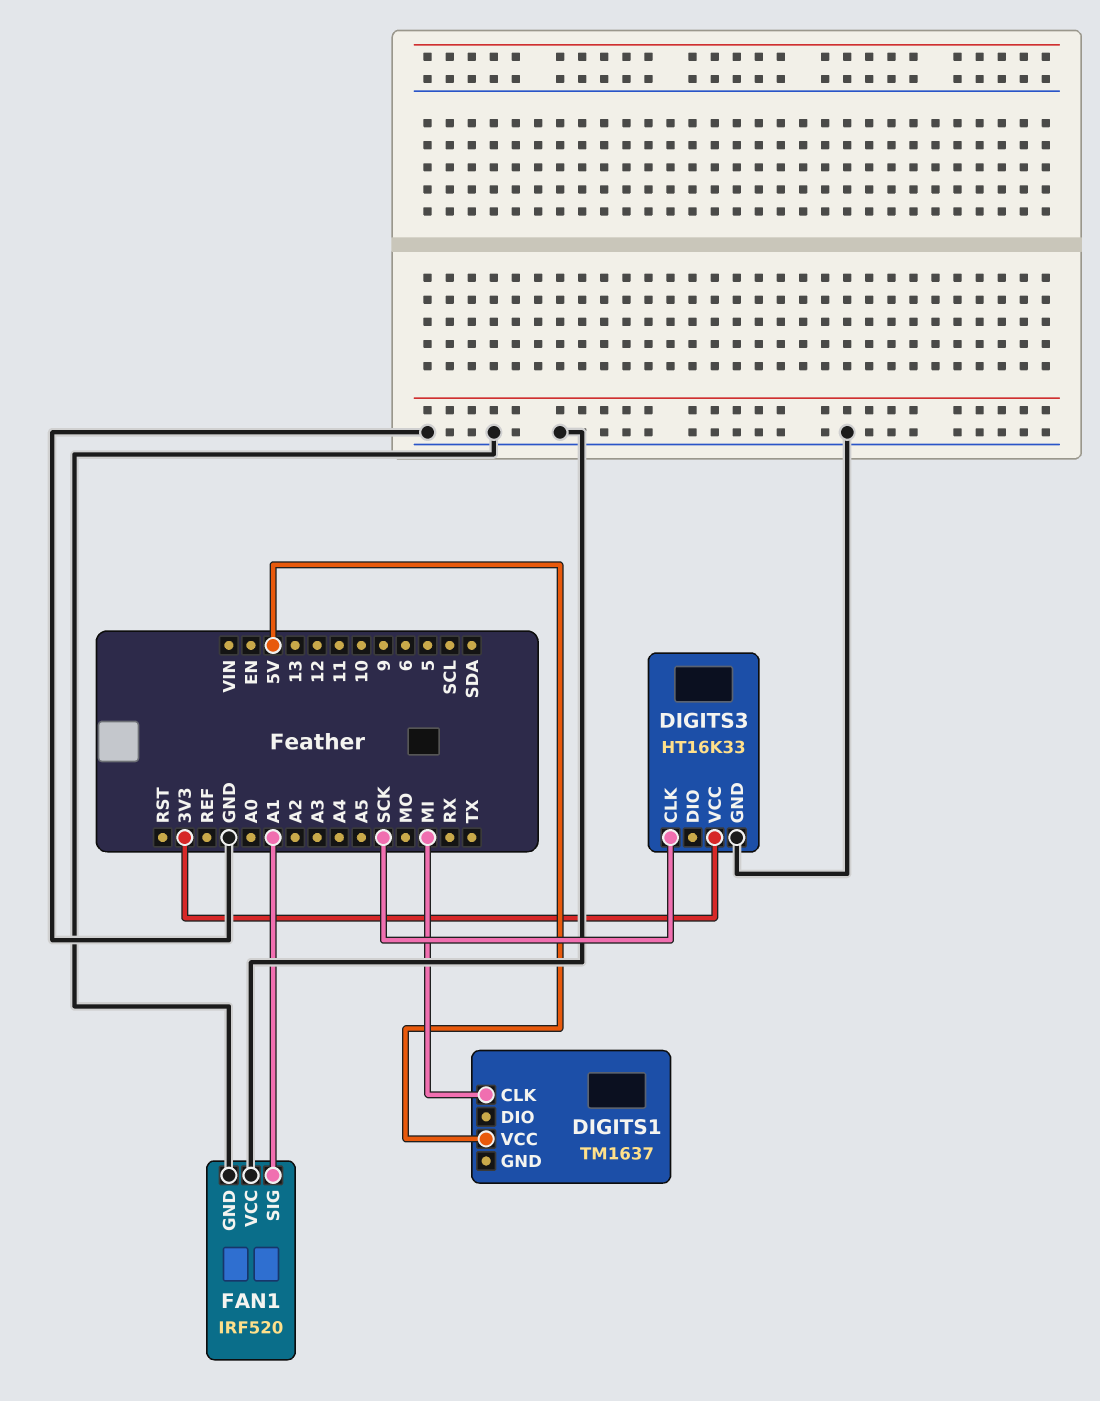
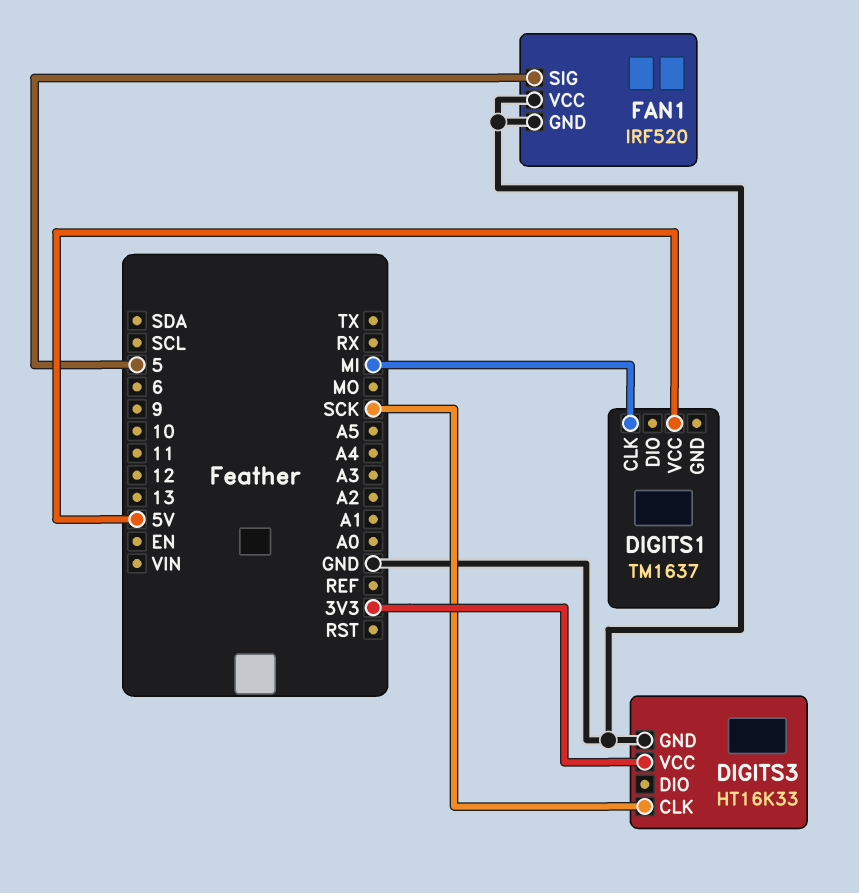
FAN1 pin SIG: A1 -> 5

